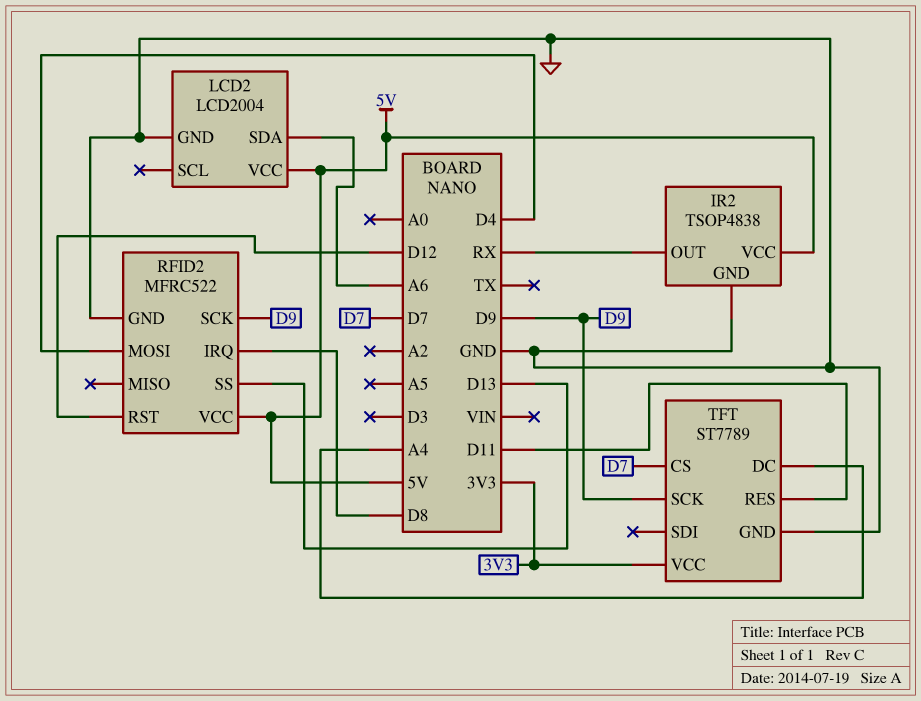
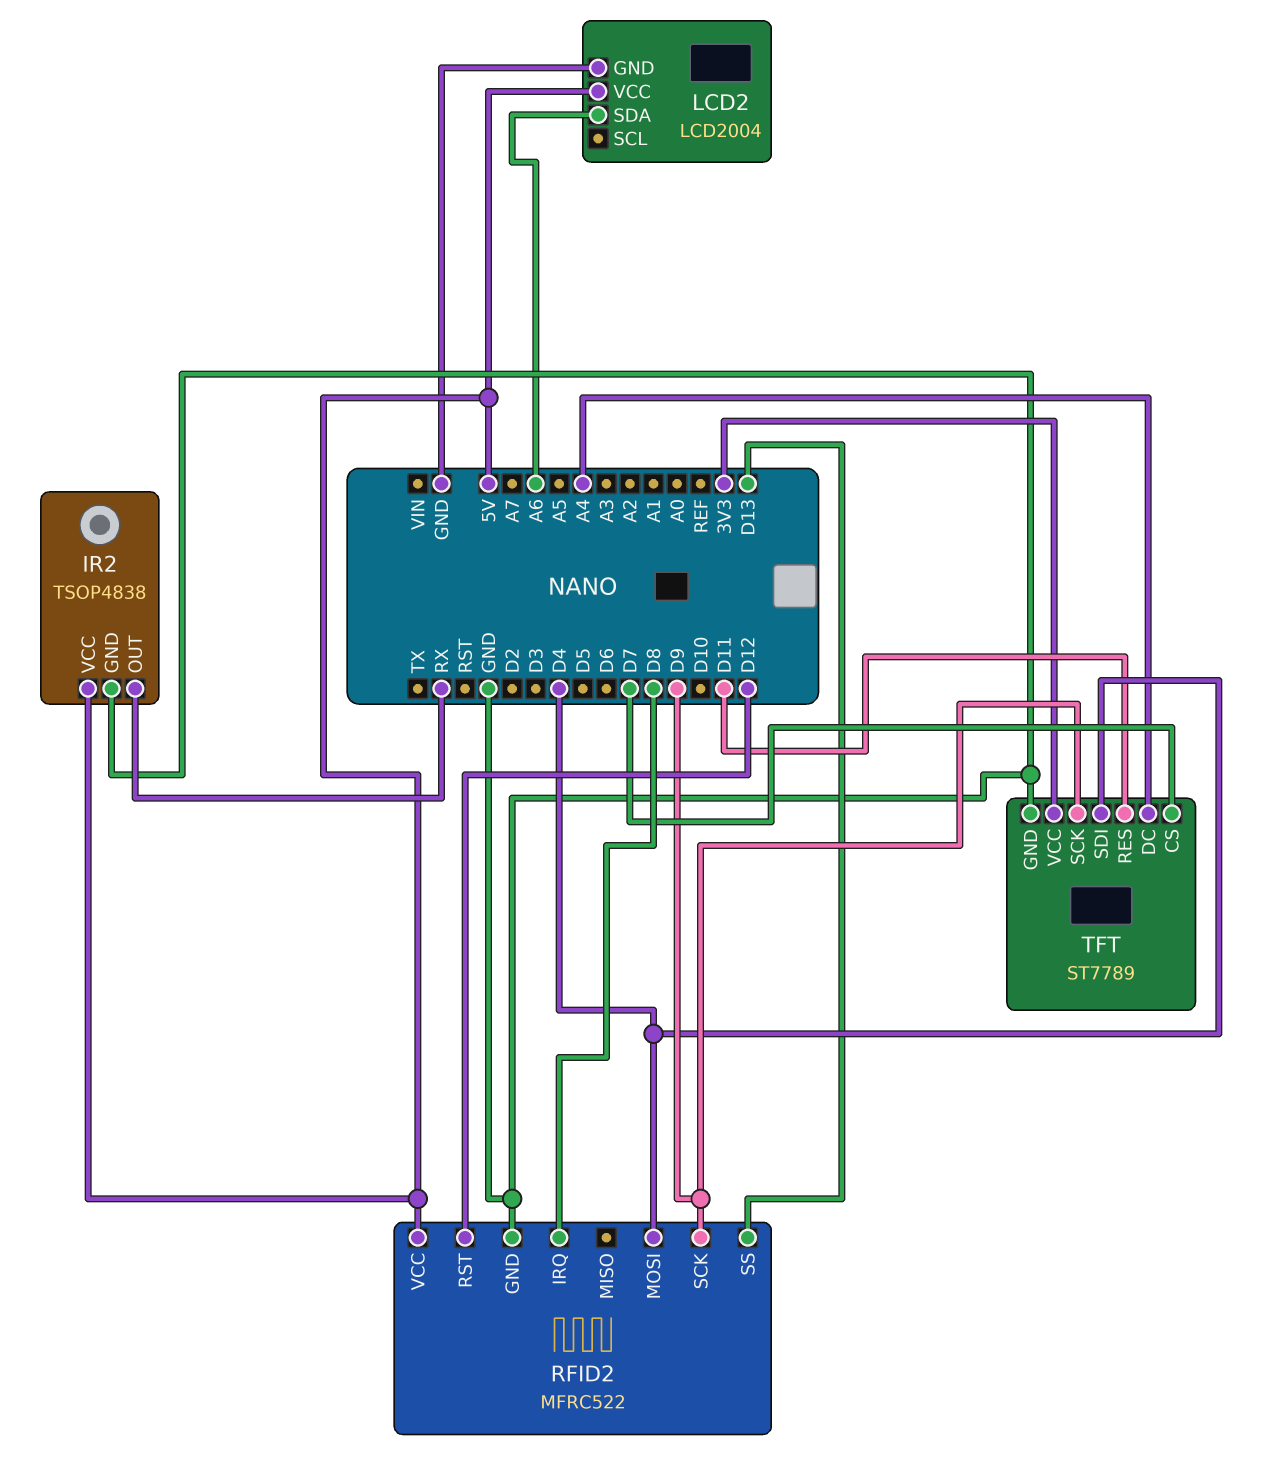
TFT pin SDI: none -> D4

